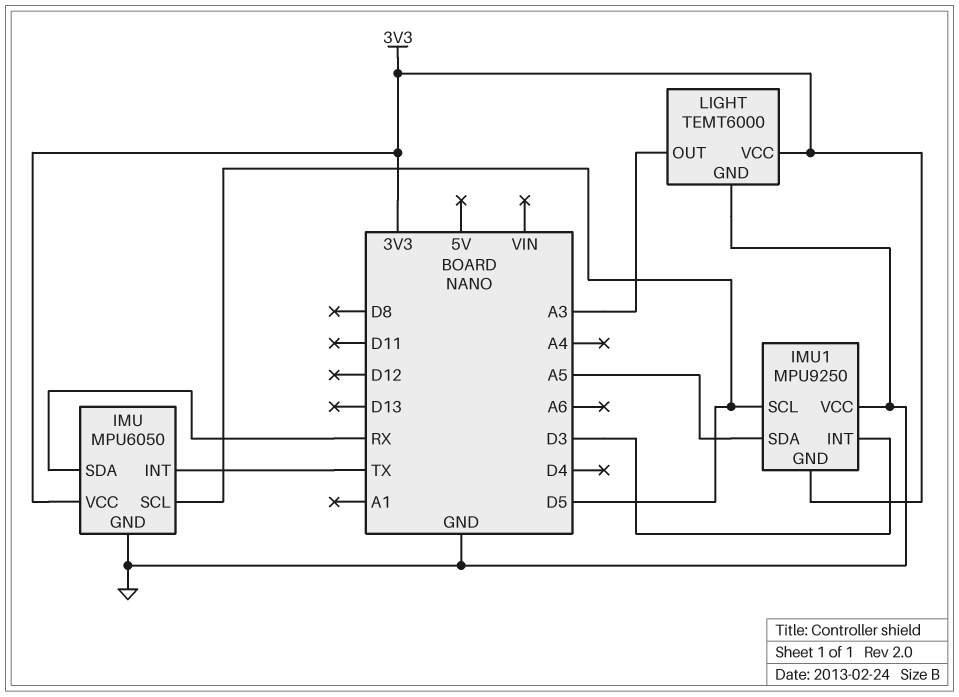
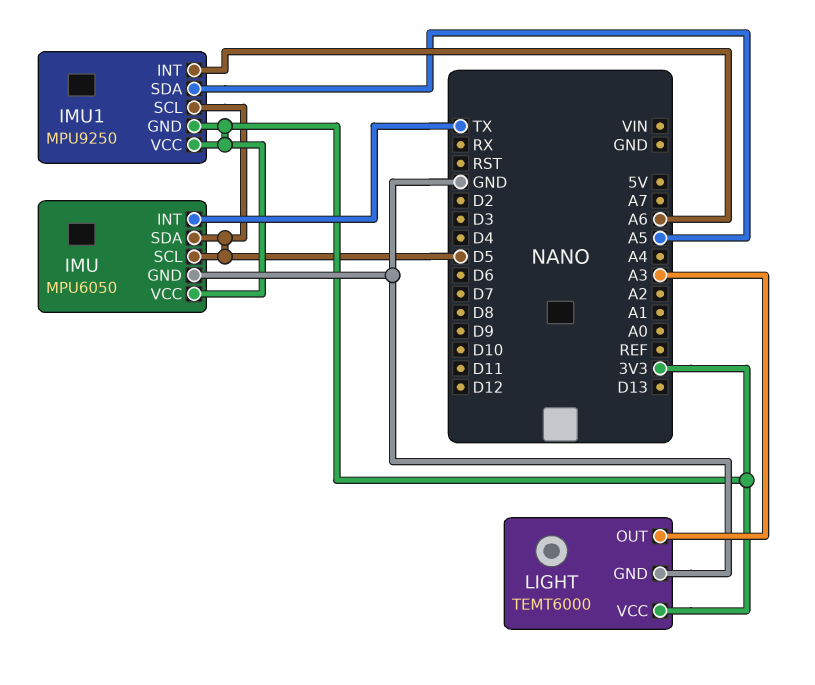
IMU pin SDA: RX -> D5
IMU1 pin INT: D3 -> A6
IMU1 pin VCC: GND -> 3V3

